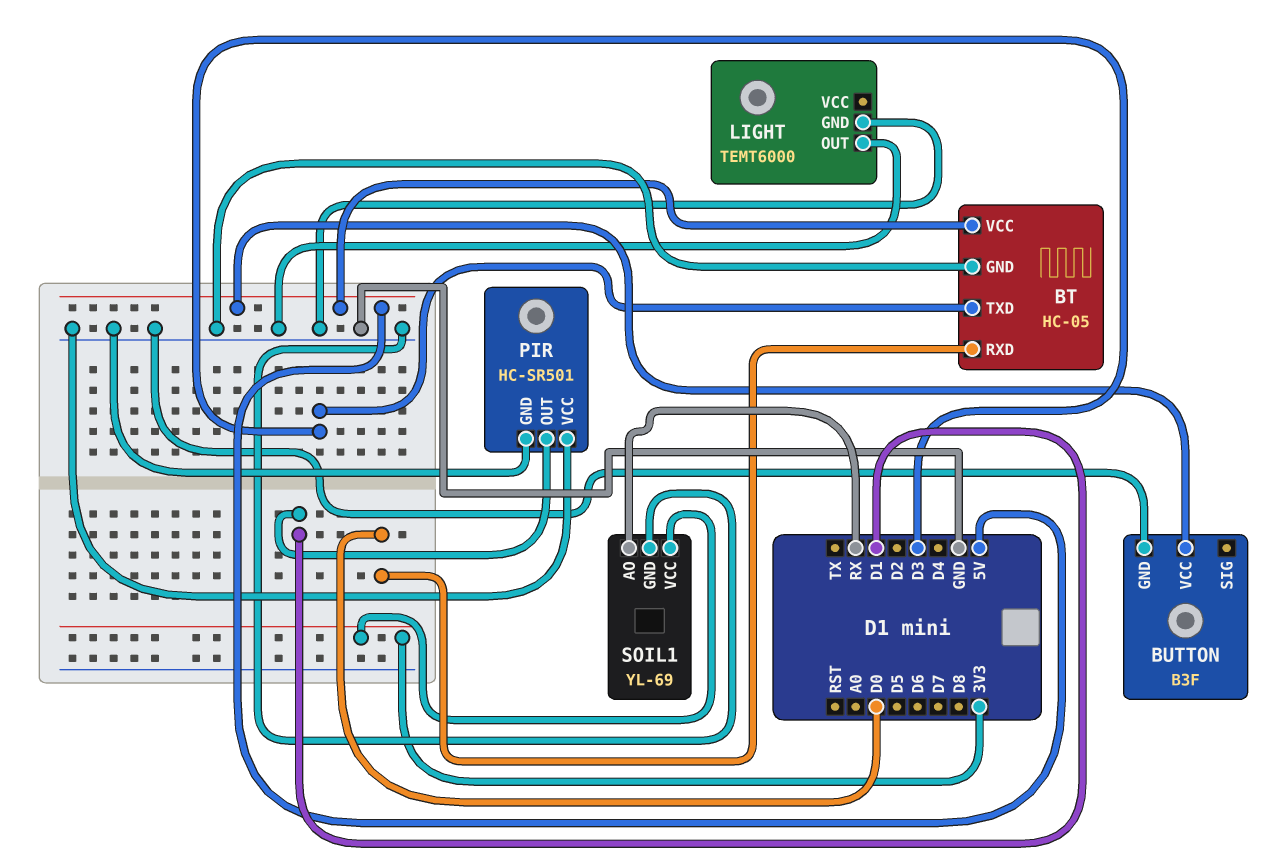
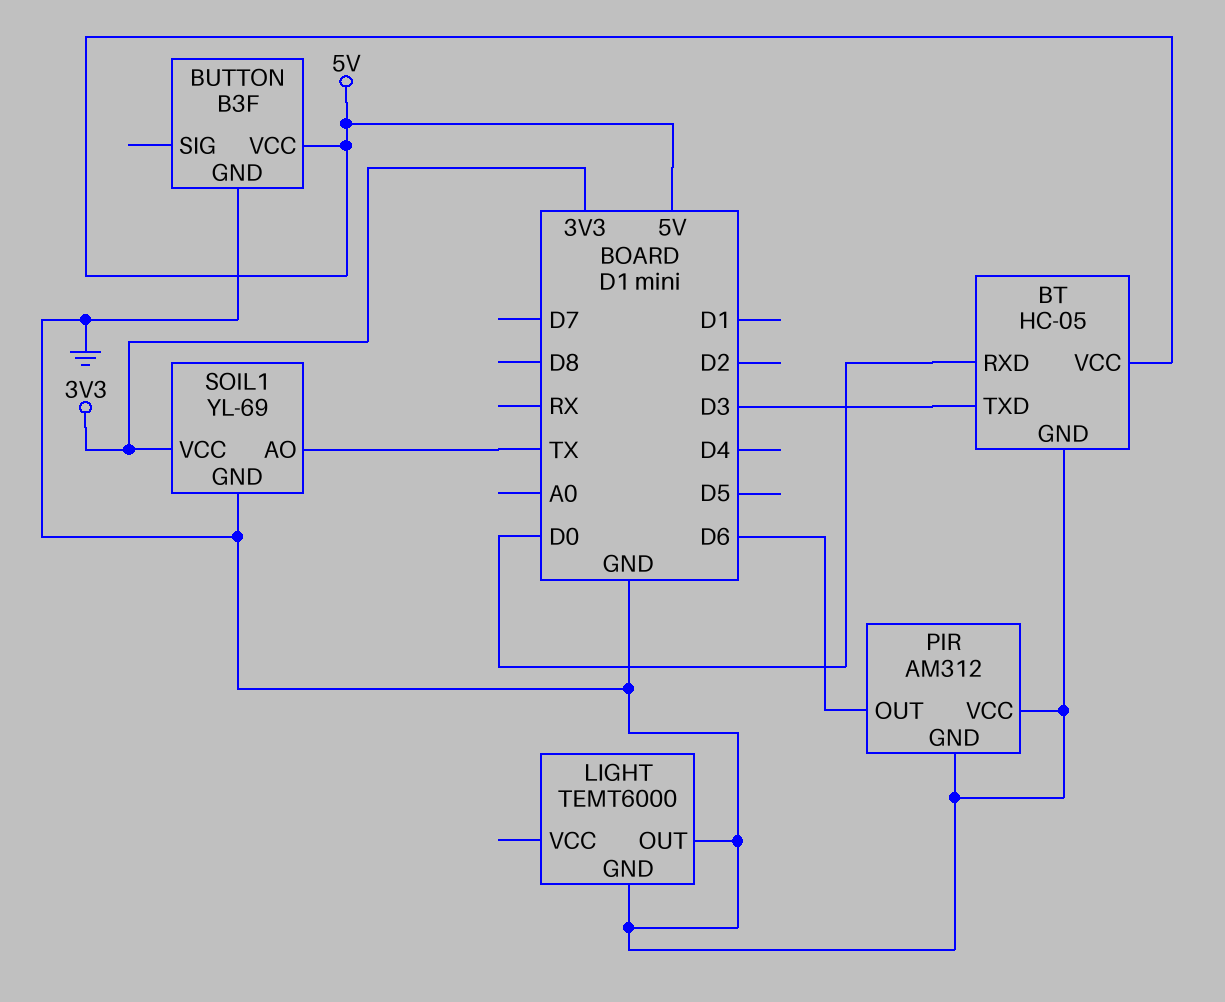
PIR: HC-SR501 -> AM312
PIR pin OUT: D1 -> D6
SOIL1 pin AO: RX -> TX

